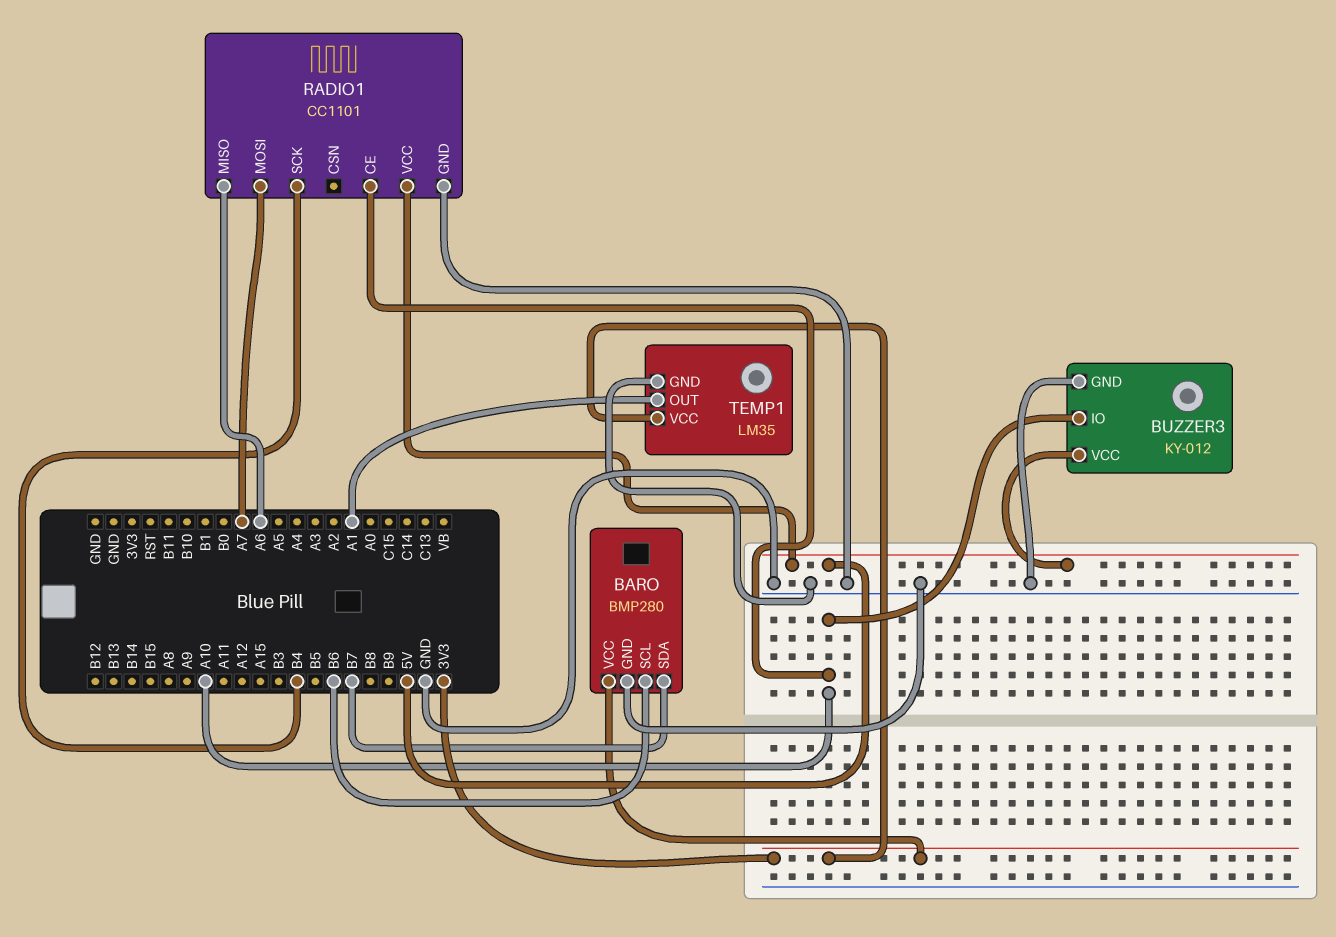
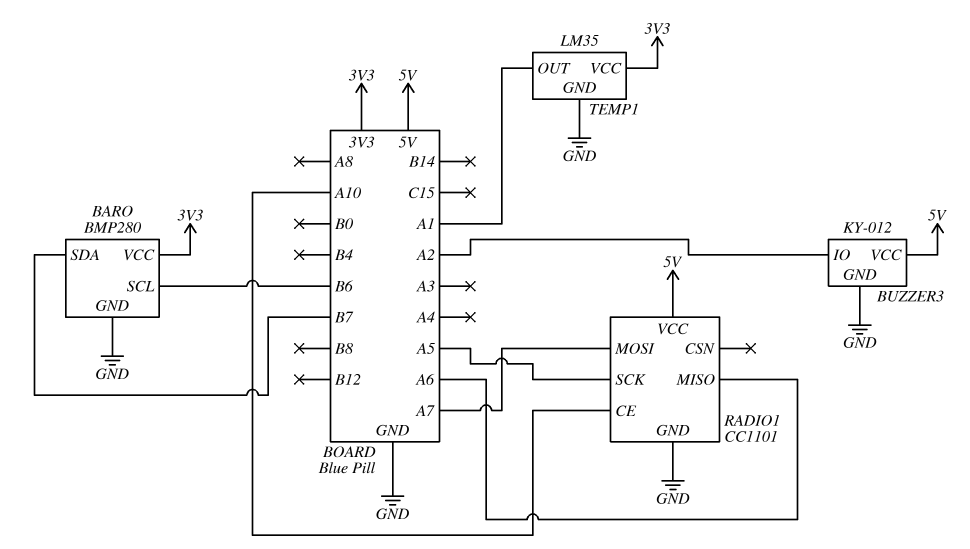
BUZZER3 pin IO: A10 -> A2
RADIO1 pin SCK: B4 -> A5

